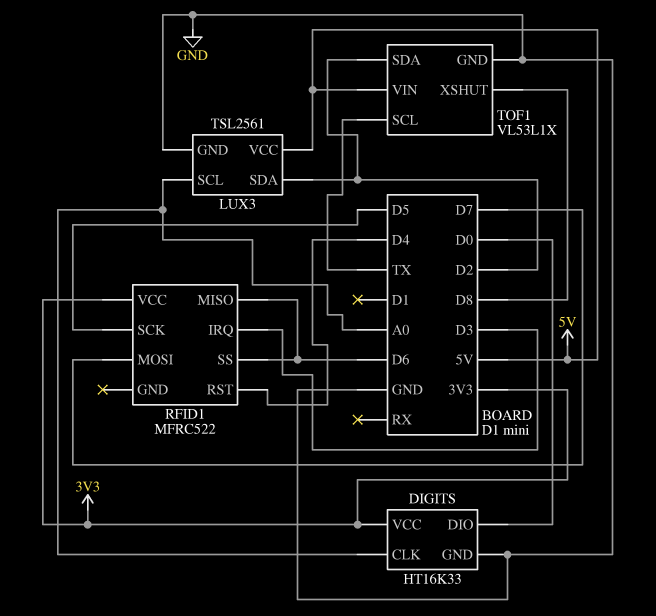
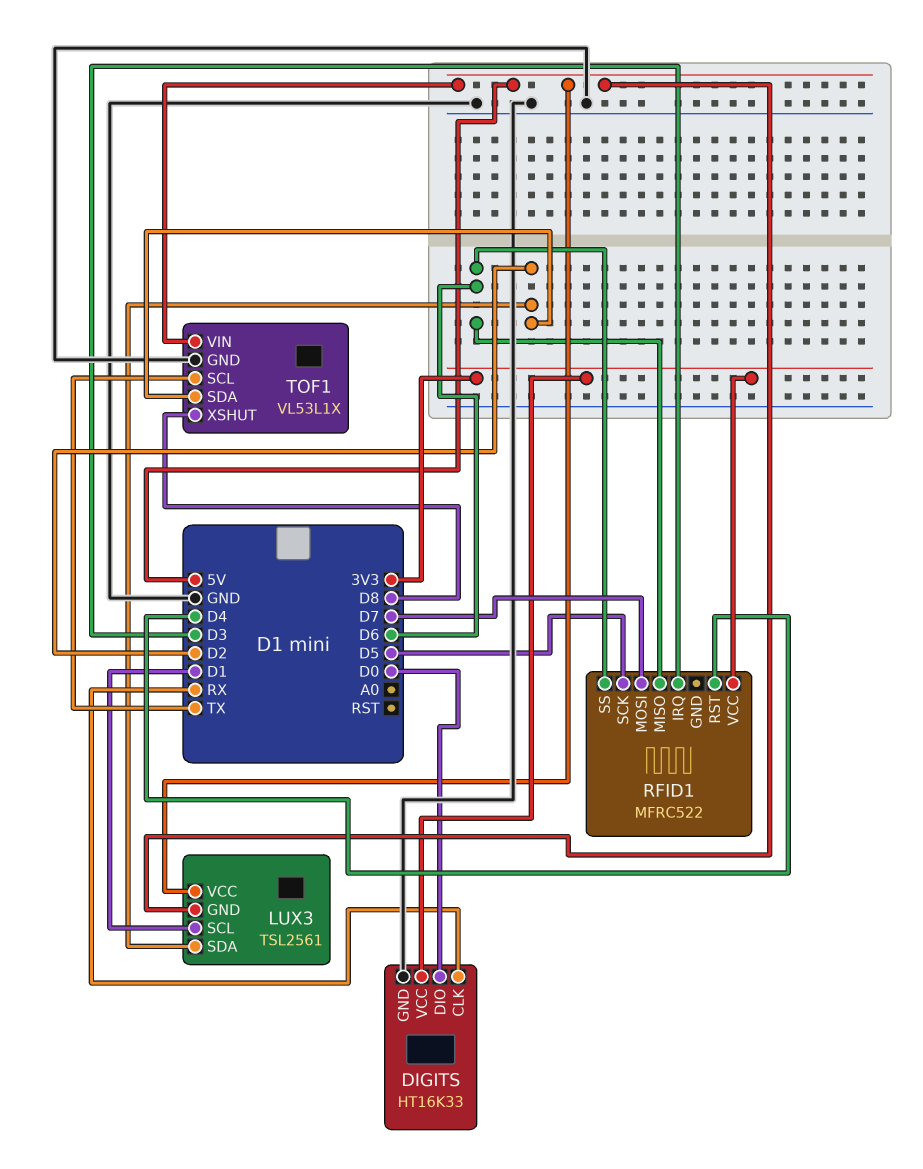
DIGITS pin CLK: A0 -> RX
LUX3 pin GND: GND -> 5V
LUX3 pin SCL: A0 -> D1

